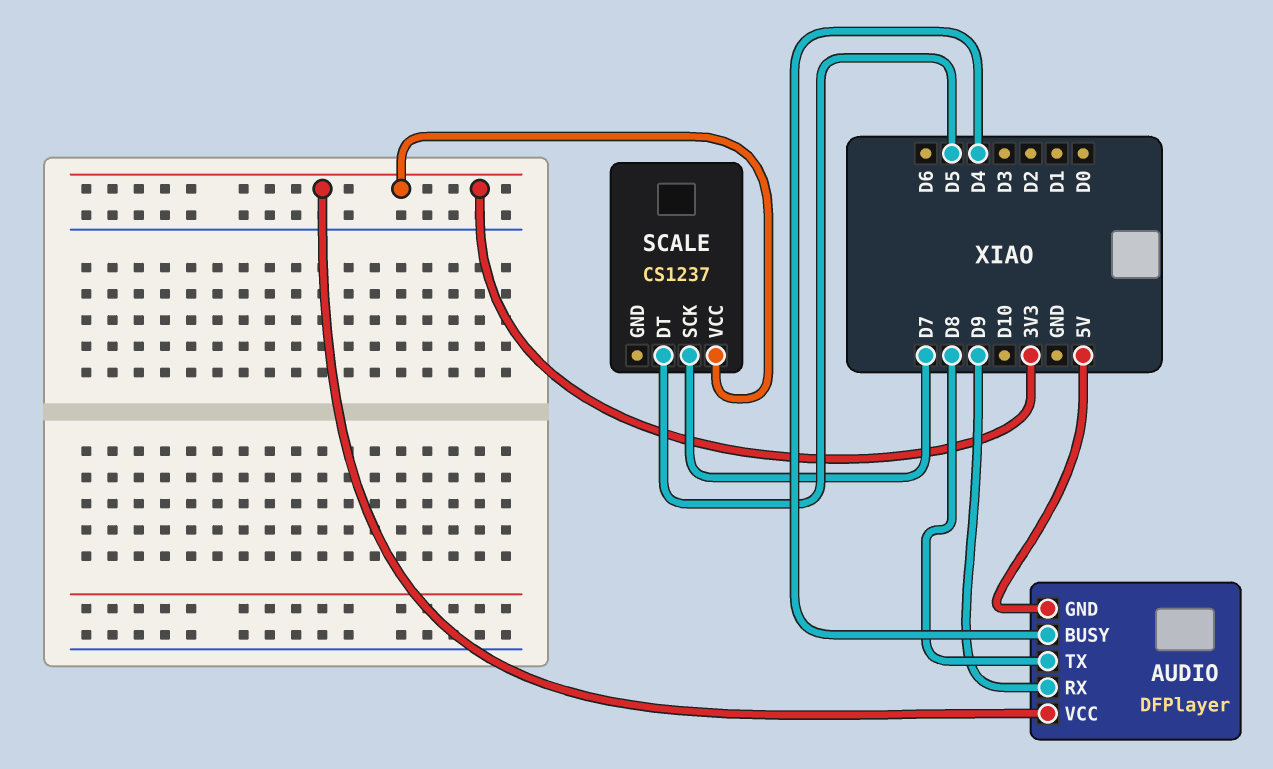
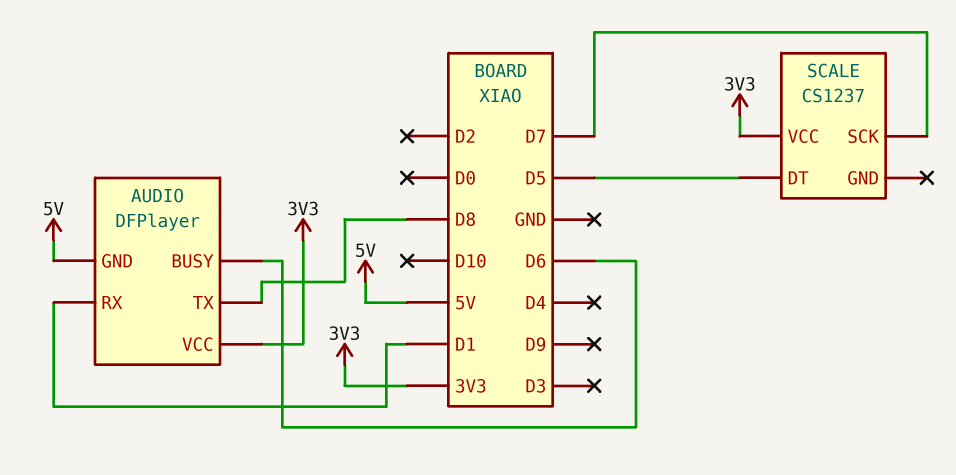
AUDIO pin BUSY: D4 -> D6
AUDIO pin RX: D9 -> D1

